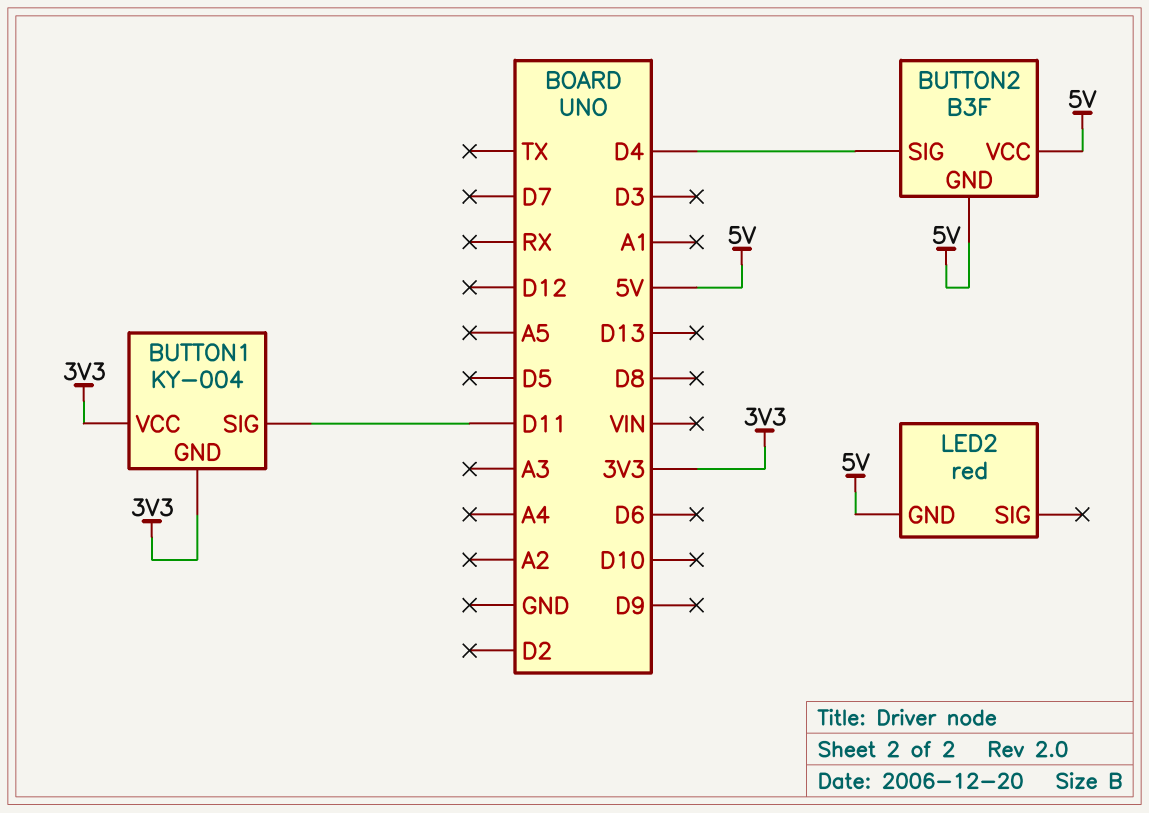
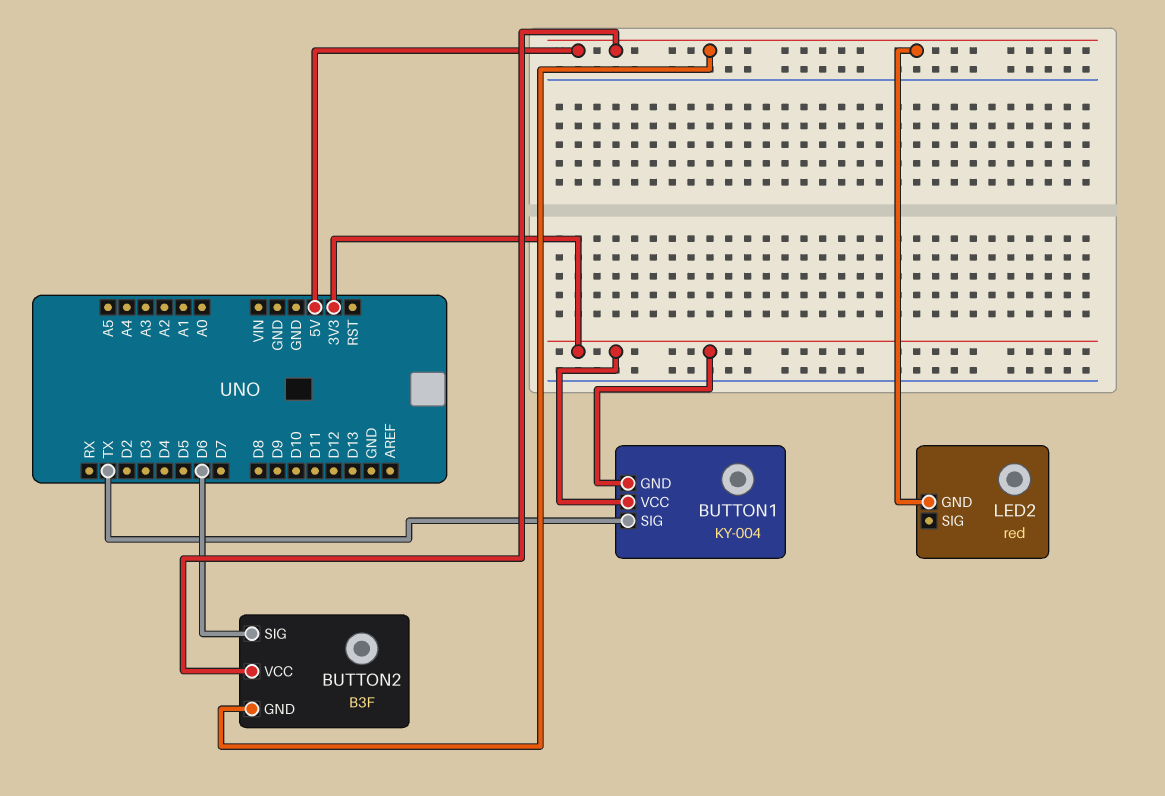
BUTTON1 pin SIG: D11 -> TX
BUTTON2 pin SIG: D4 -> D6

